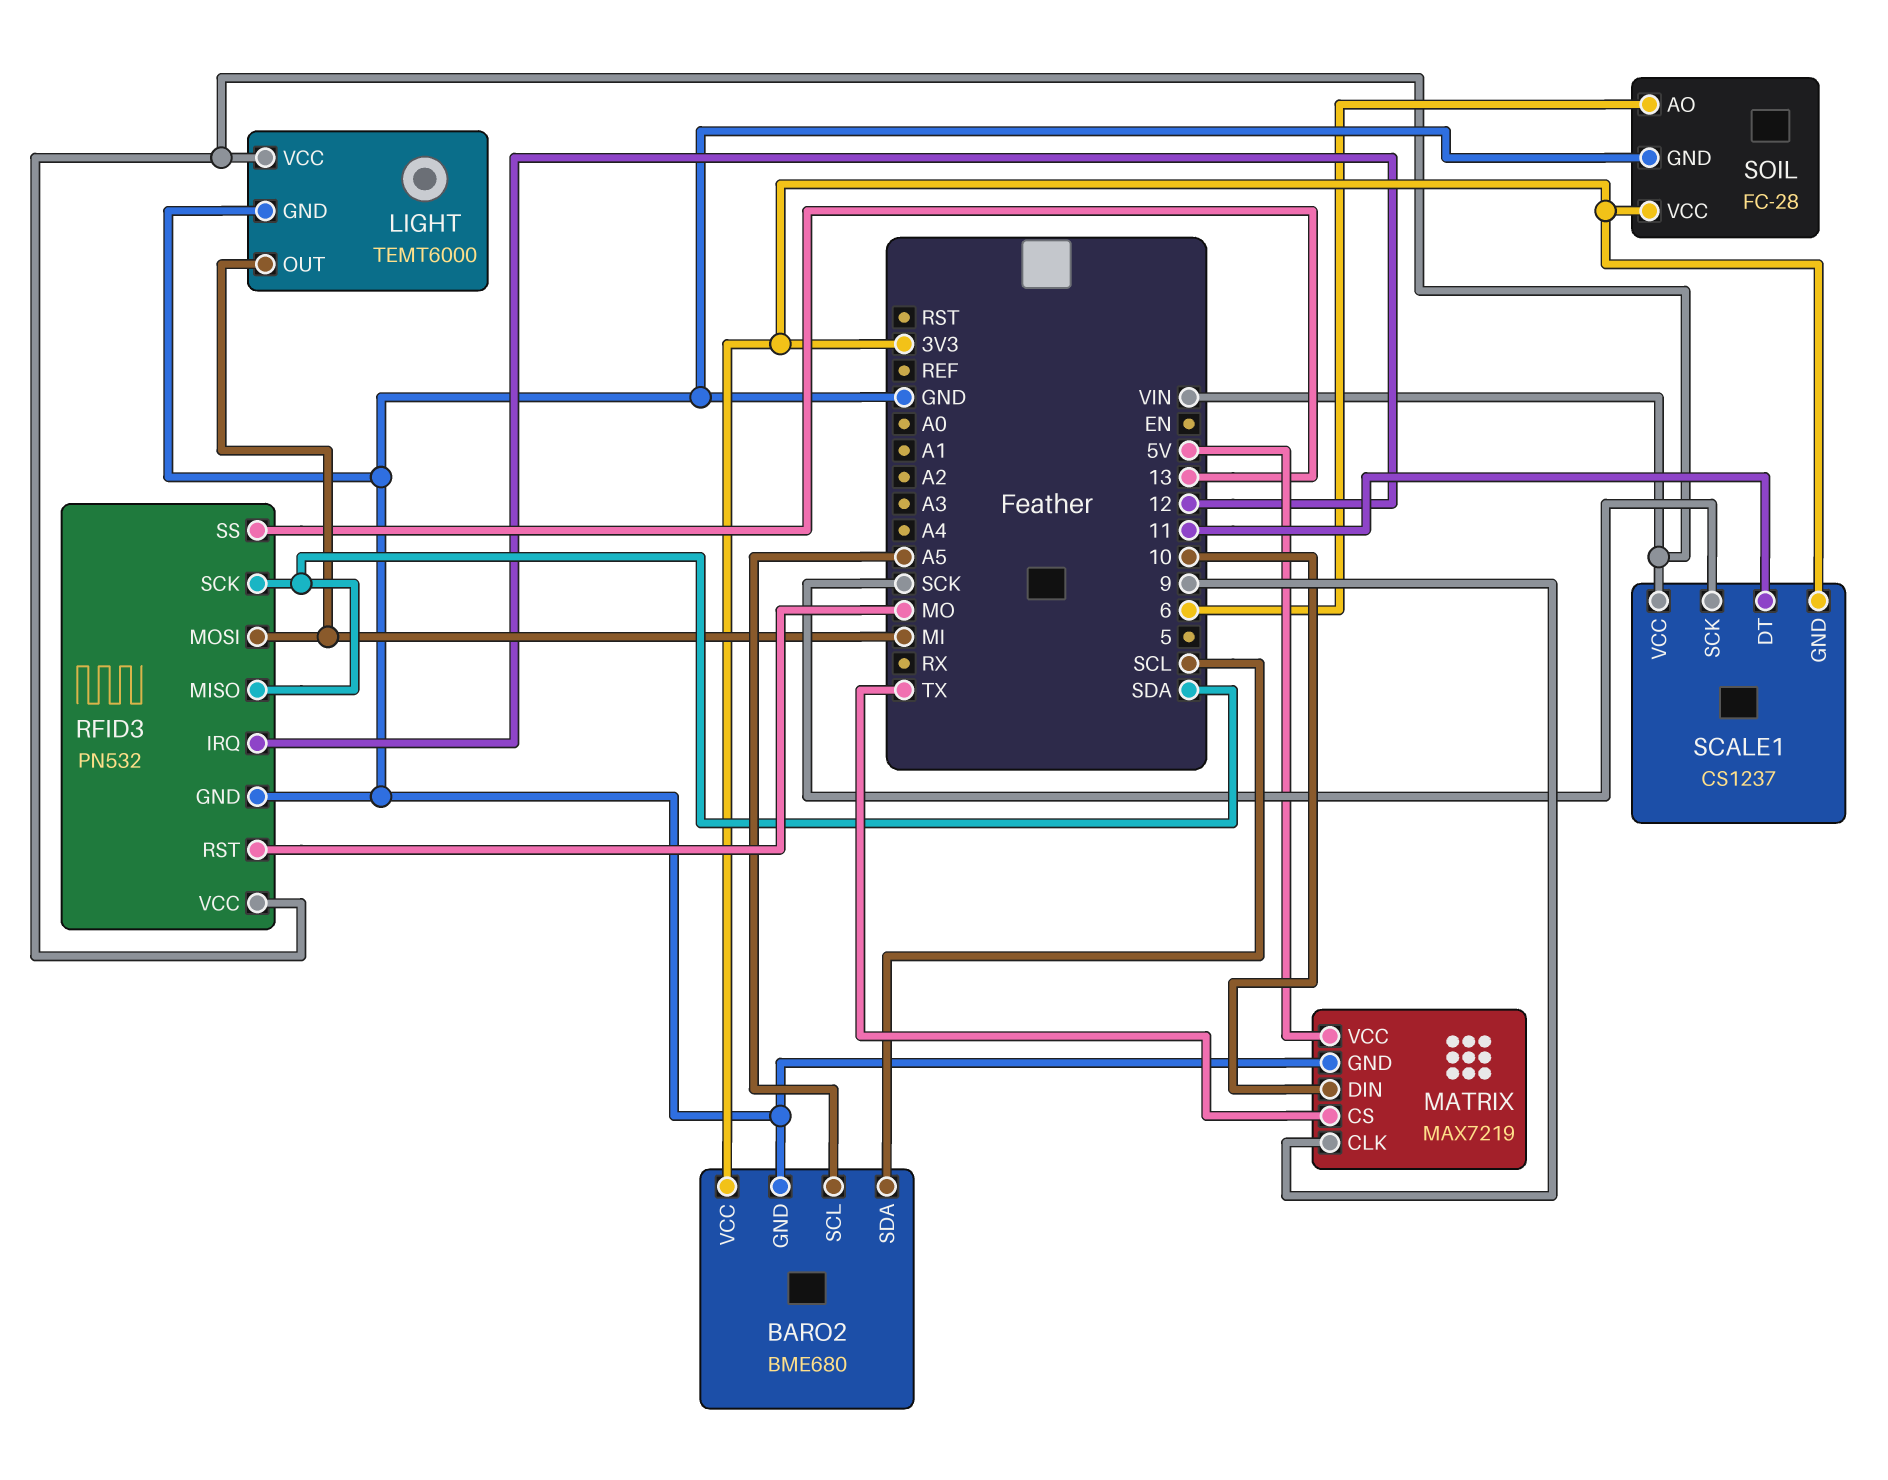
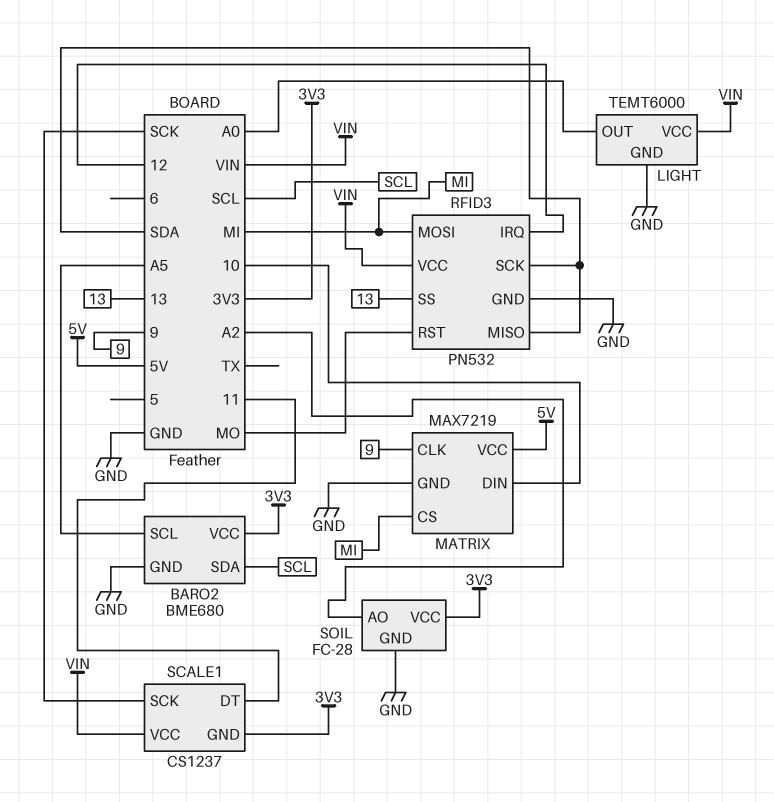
LIGHT pin OUT: MI -> A0
MATRIX pin CS: TX -> MI
SOIL pin AO: 6 -> A2

